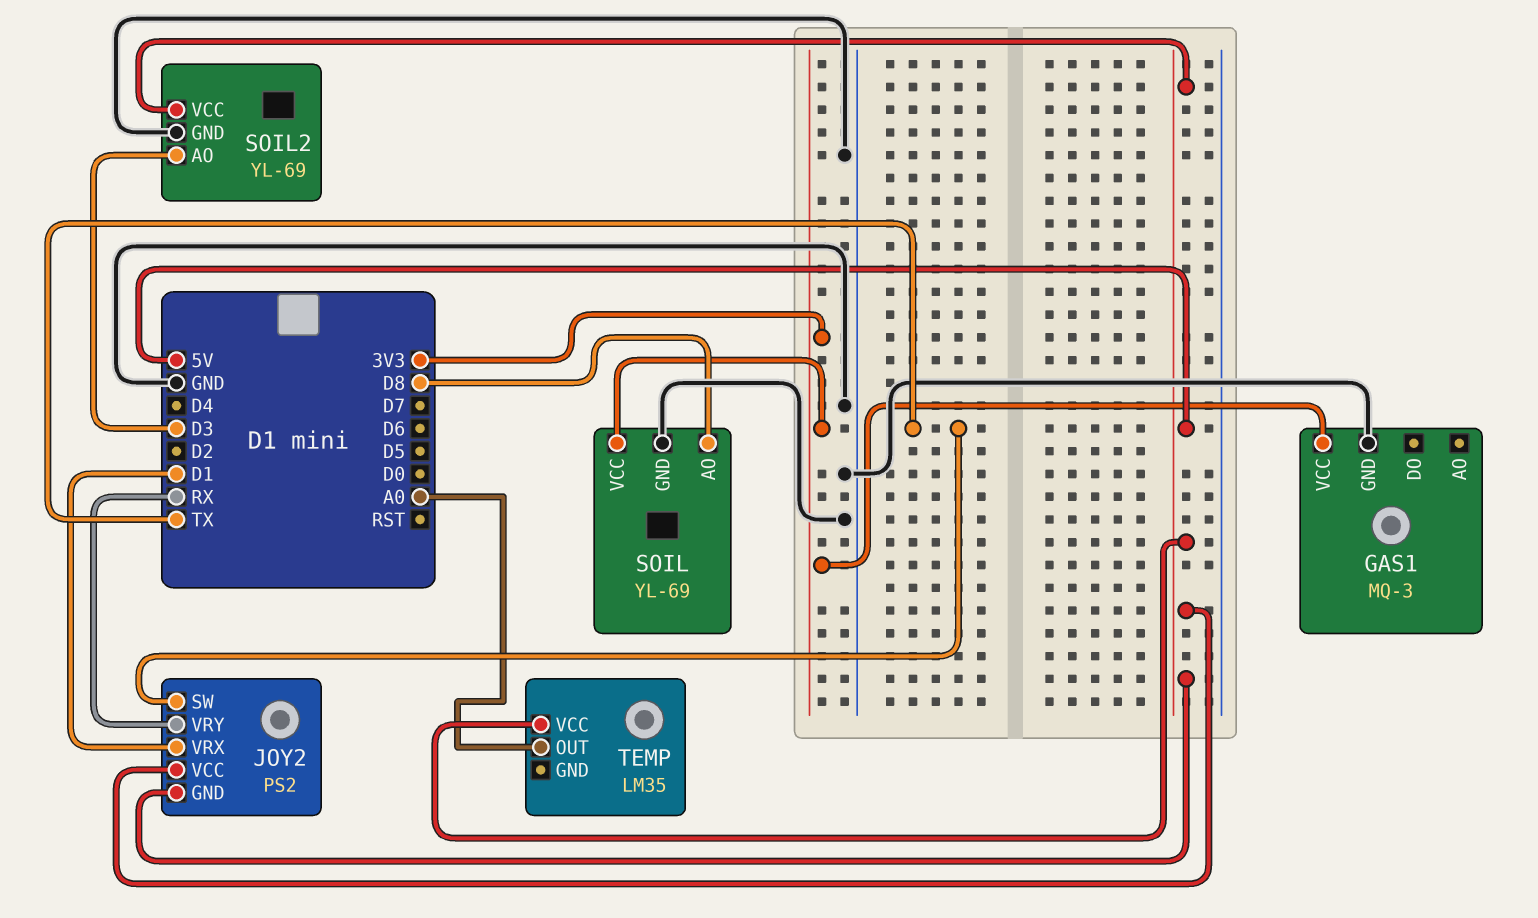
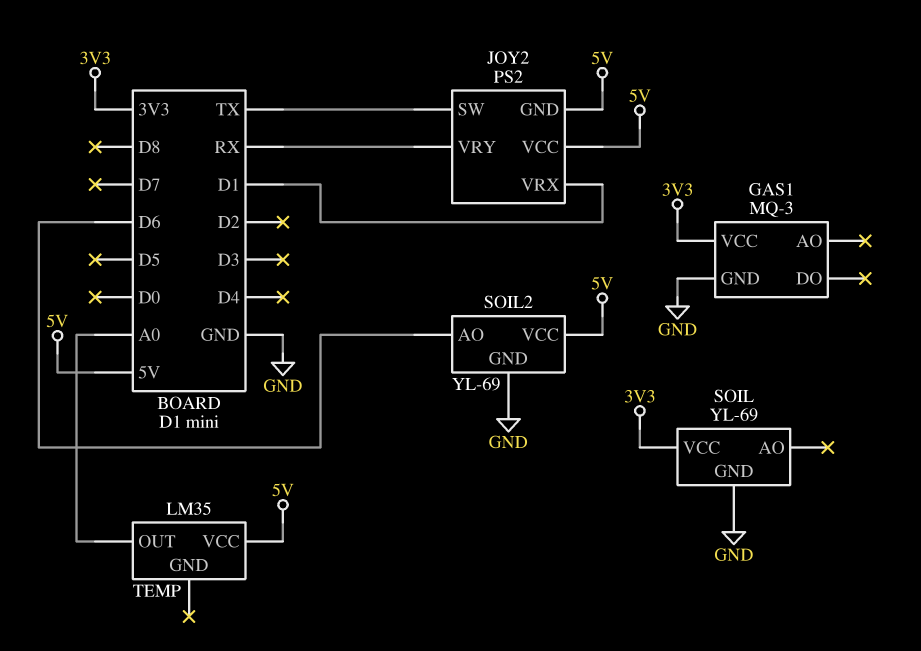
SOIL pin AO: D8 -> none
SOIL2 pin AO: D3 -> D6

